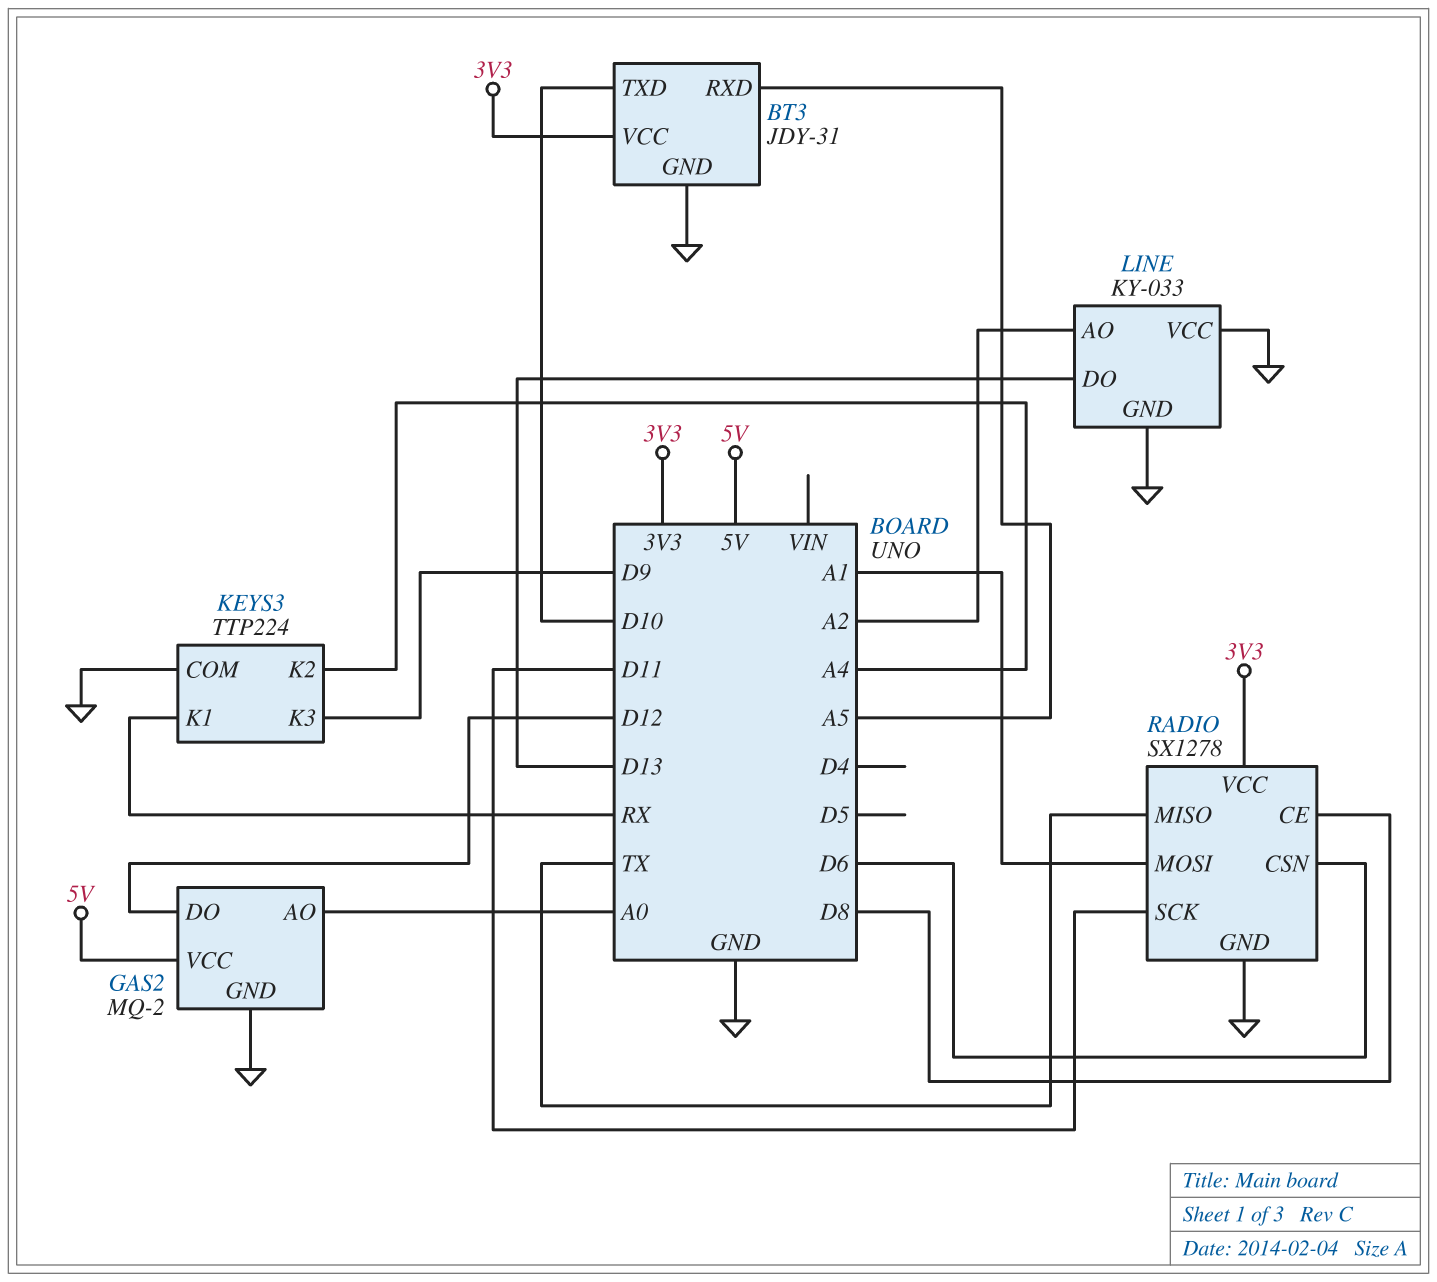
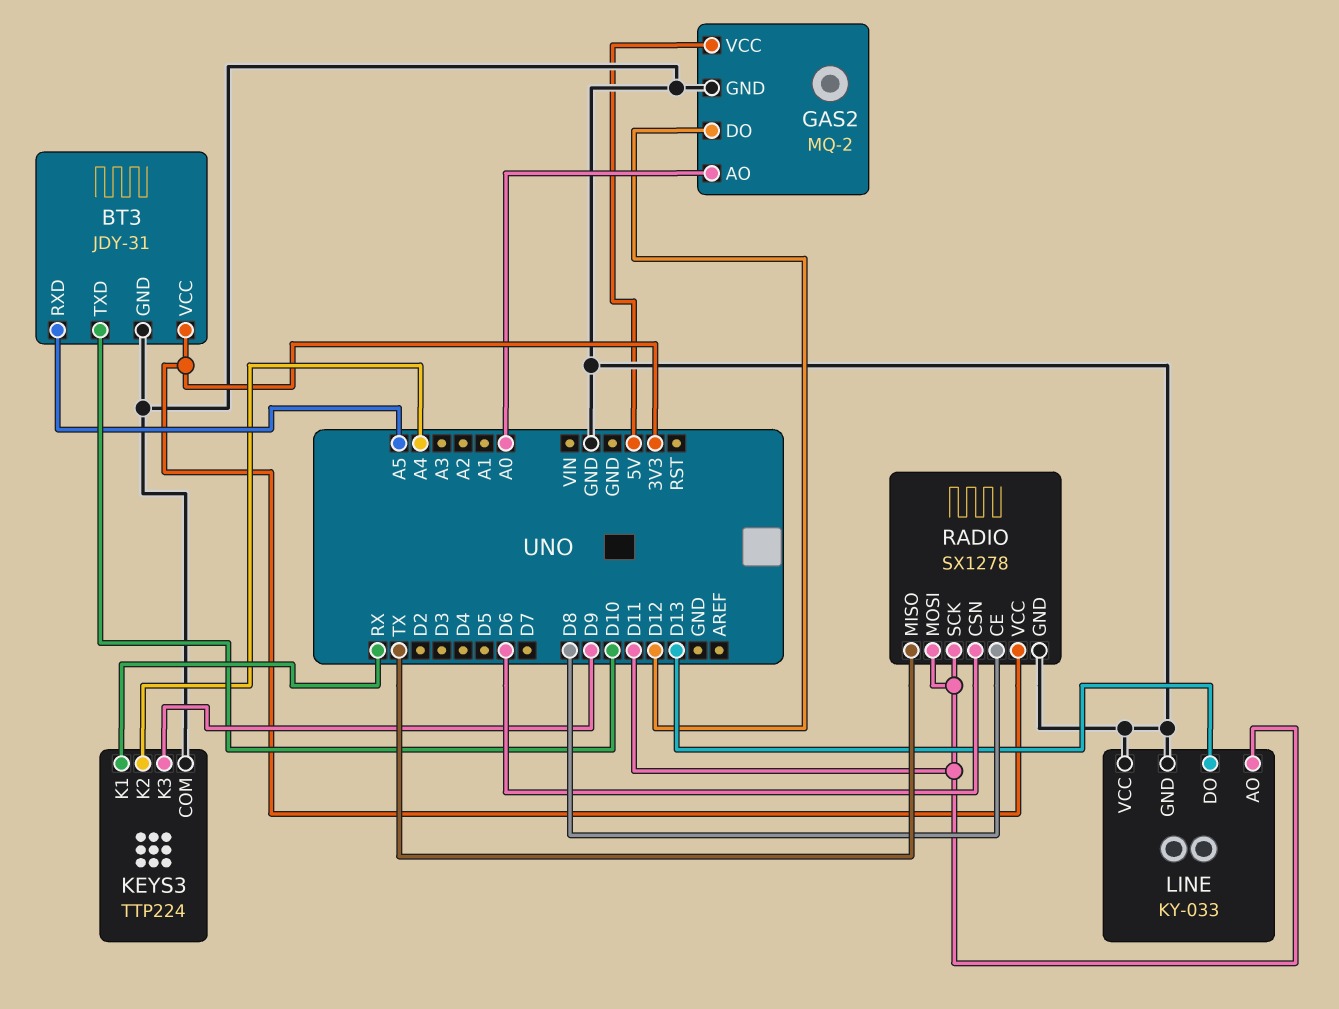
LINE pin AO: A2 -> D11
RADIO pin MOSI: A1 -> D11

